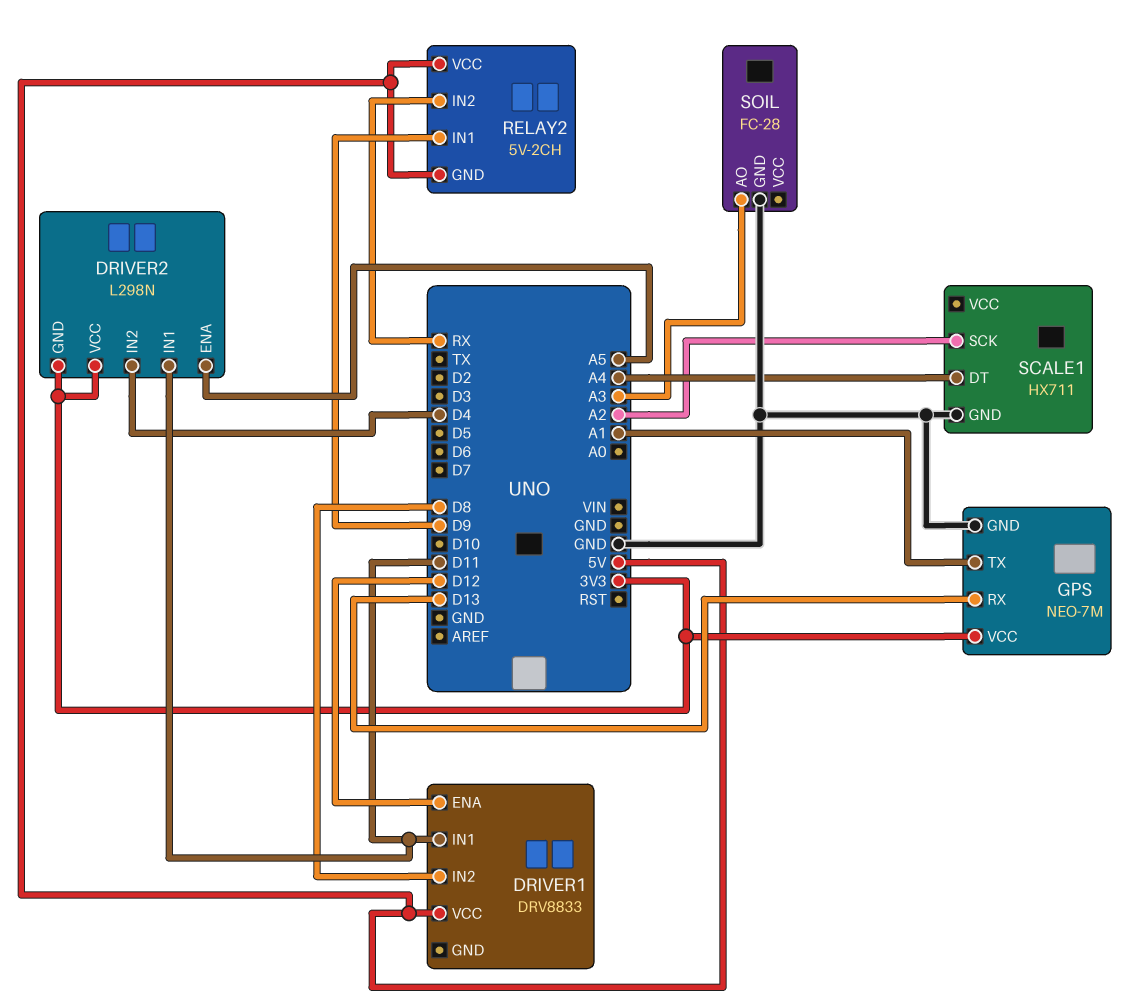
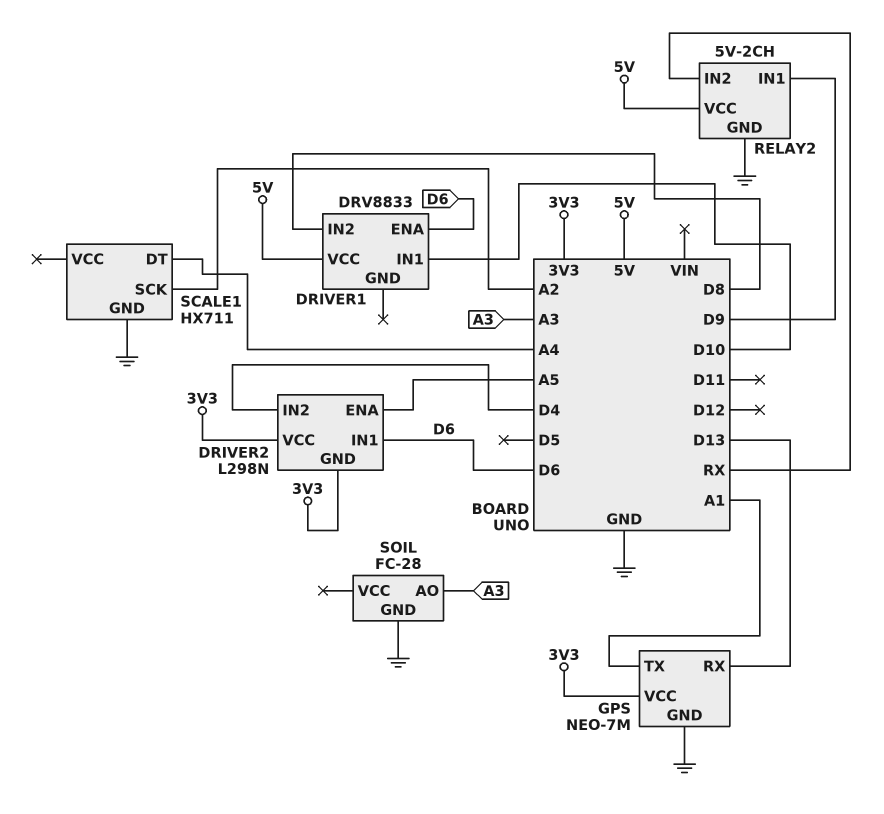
DRIVER1 pin ENA: D12 -> D6
DRIVER1 pin IN1: D11 -> D10
DRIVER2 pin IN1: D11 -> D6
RELAY2 pin GND: 5V -> GND

